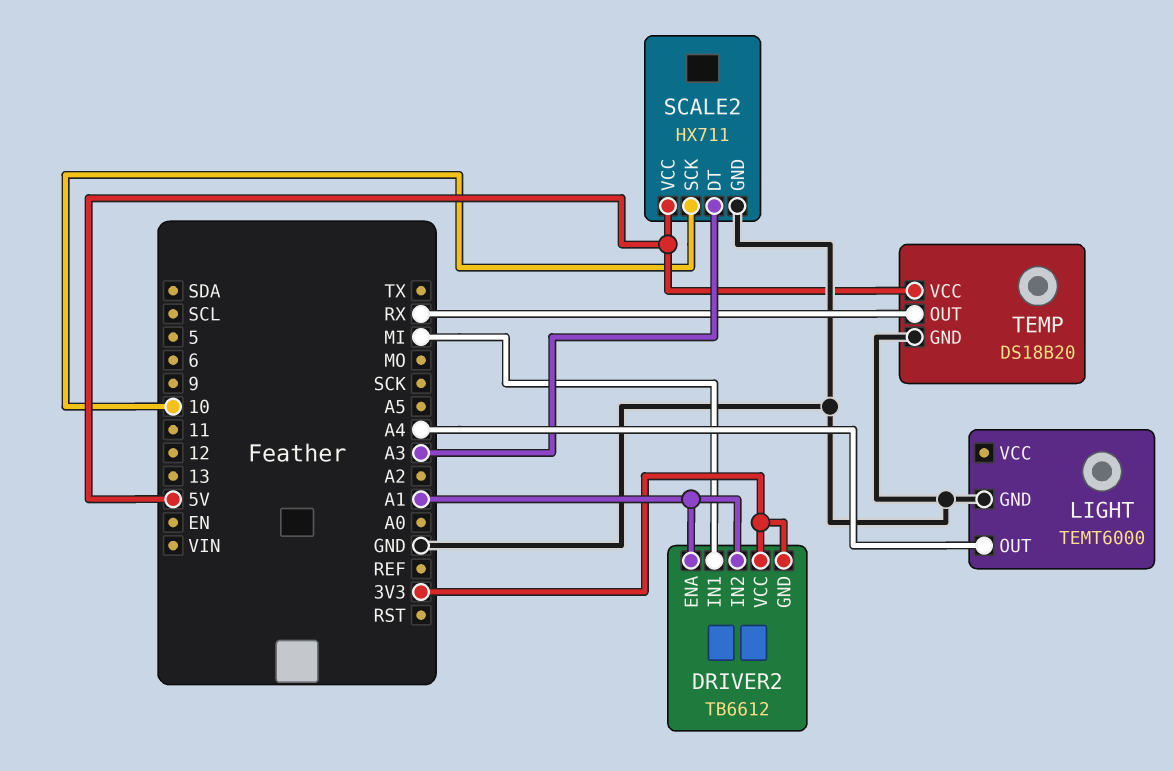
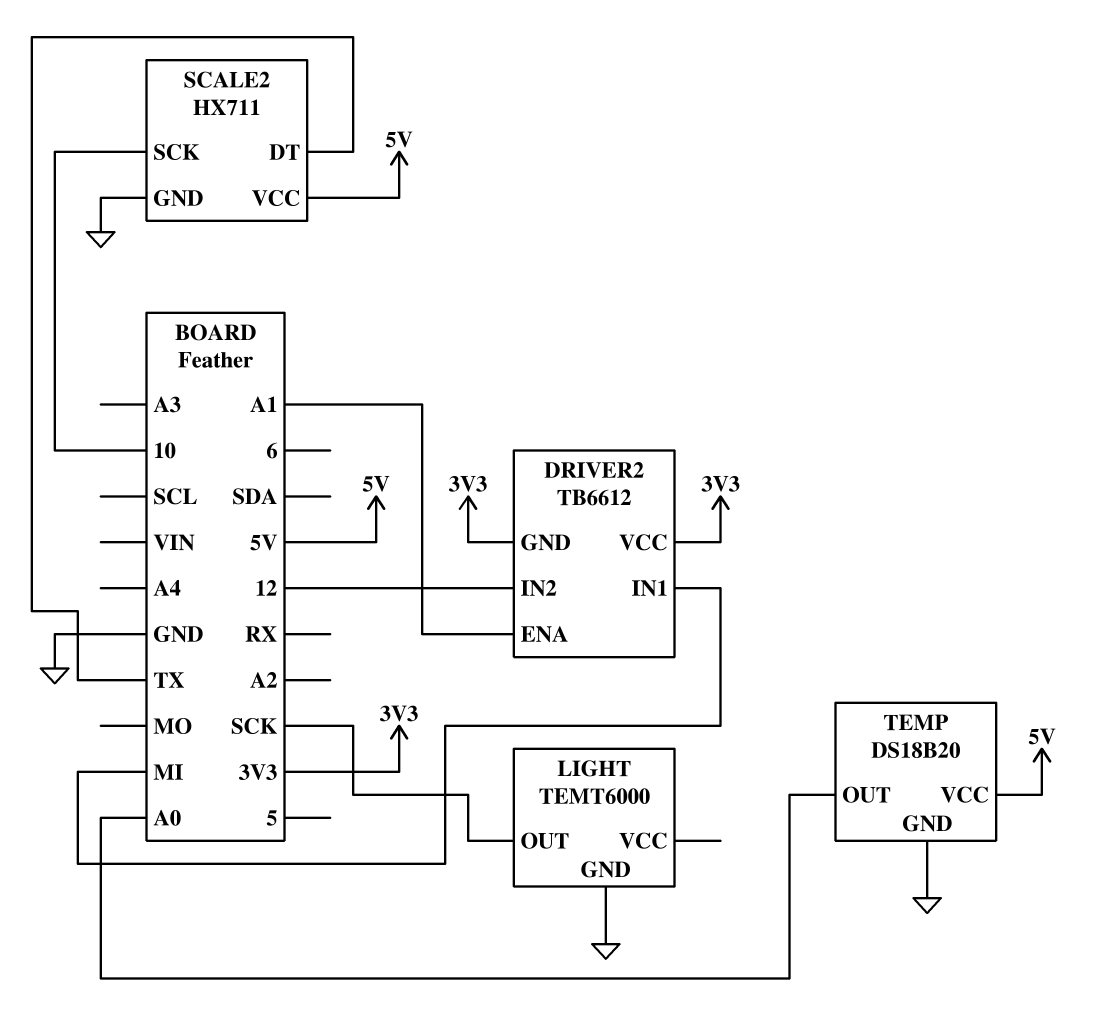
DRIVER2 pin IN2: A1 -> 12
LIGHT pin OUT: A4 -> SCK
SCALE2 pin DT: A3 -> TX
TEMP pin OUT: RX -> A0

